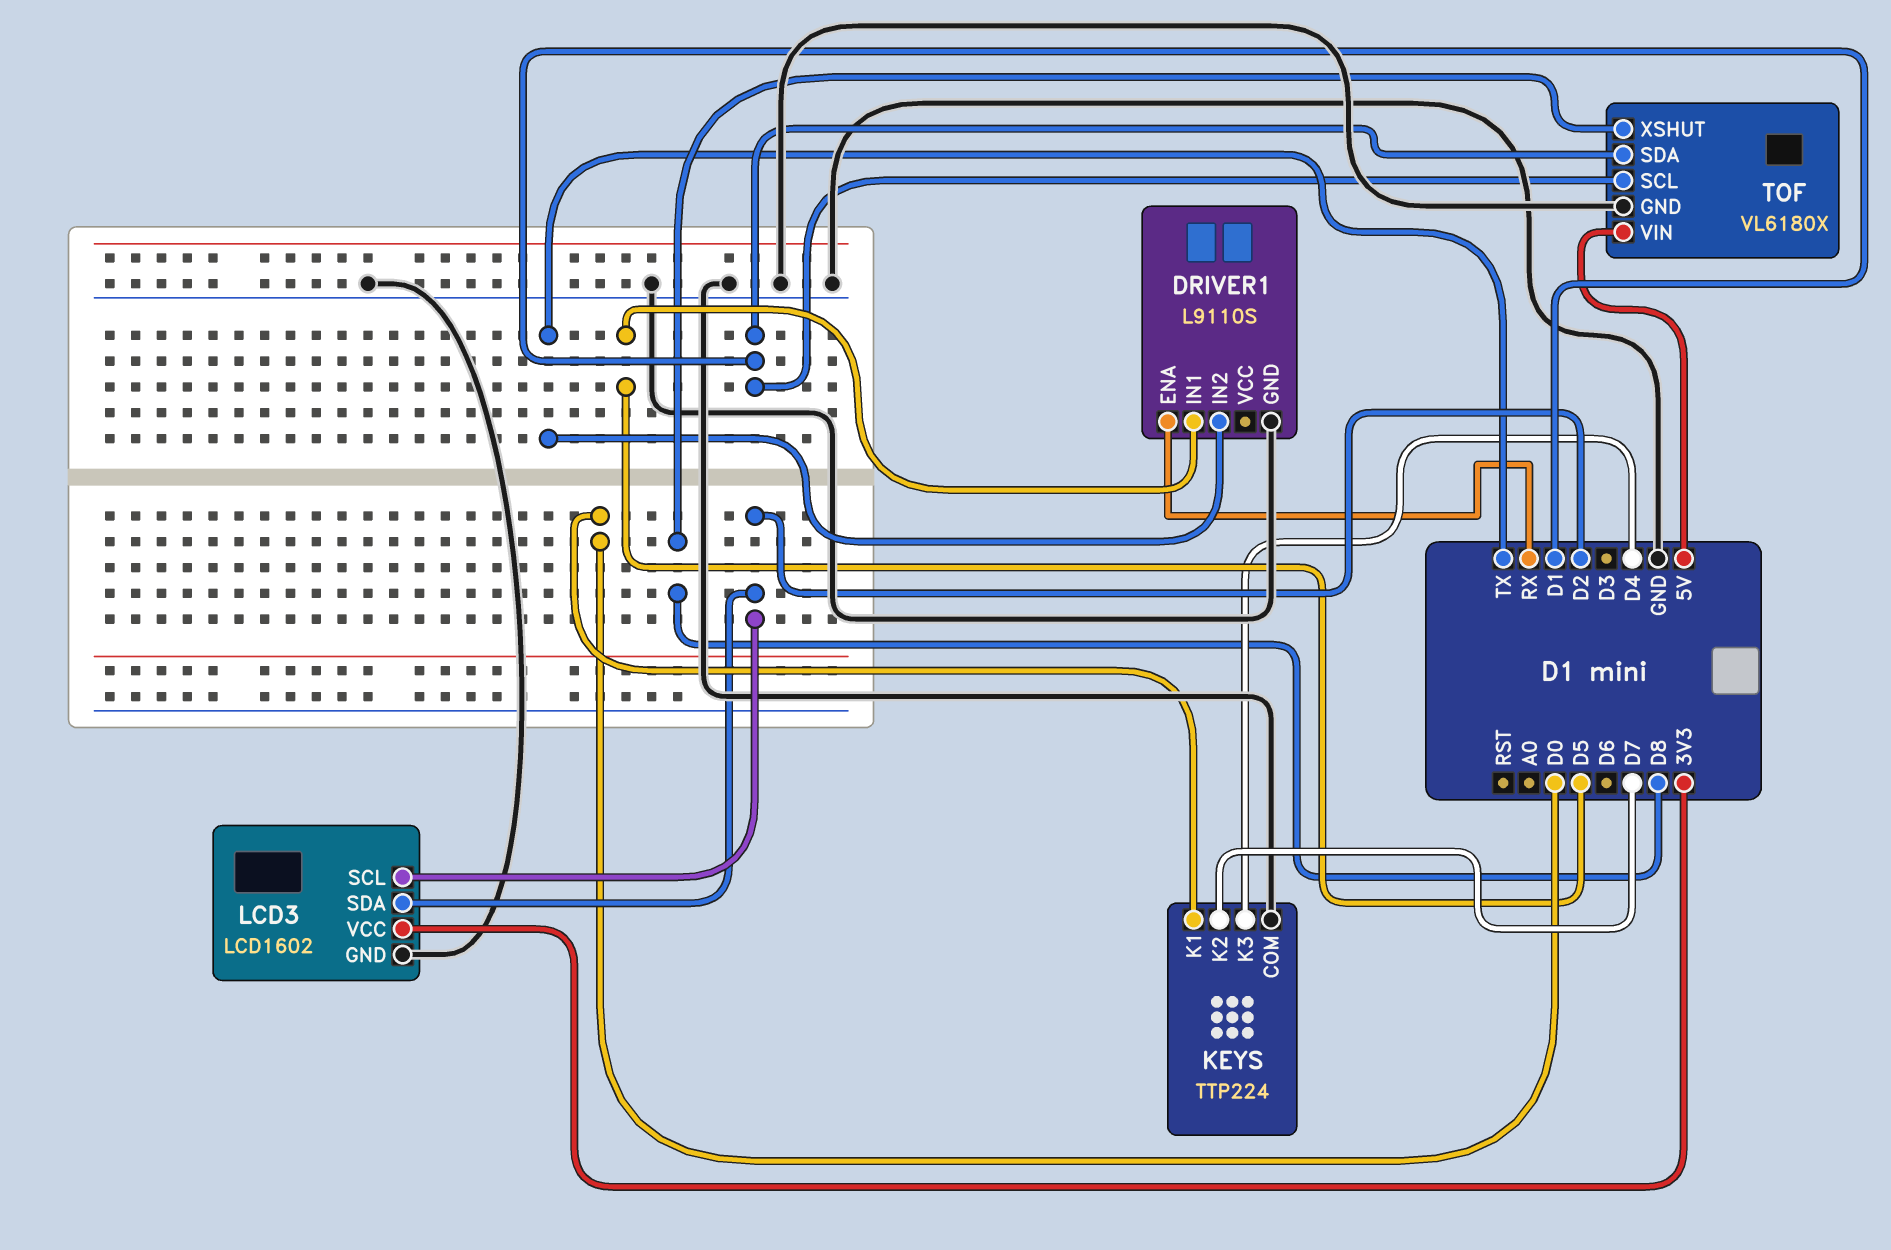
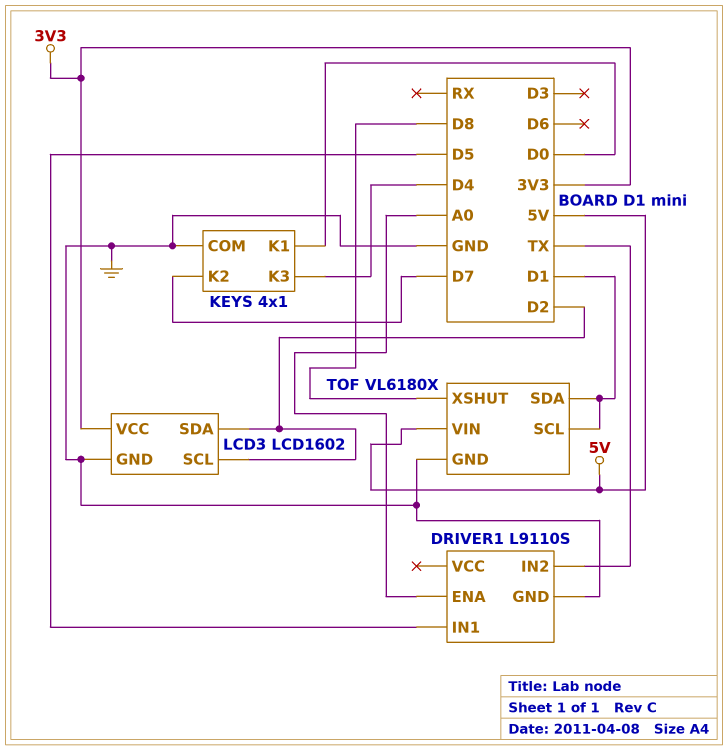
DRIVER1 pin ENA: RX -> A0
KEYS: TTP224 -> 4x1

